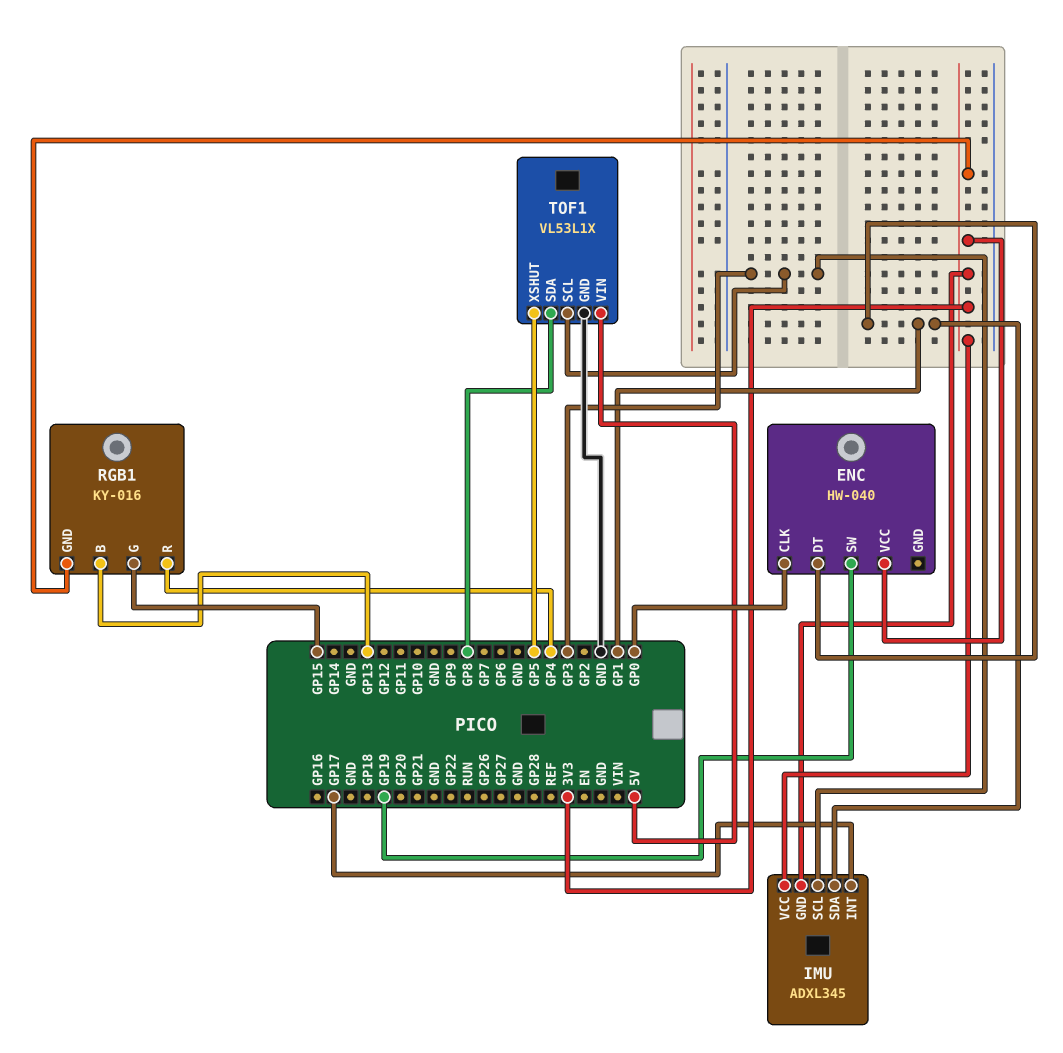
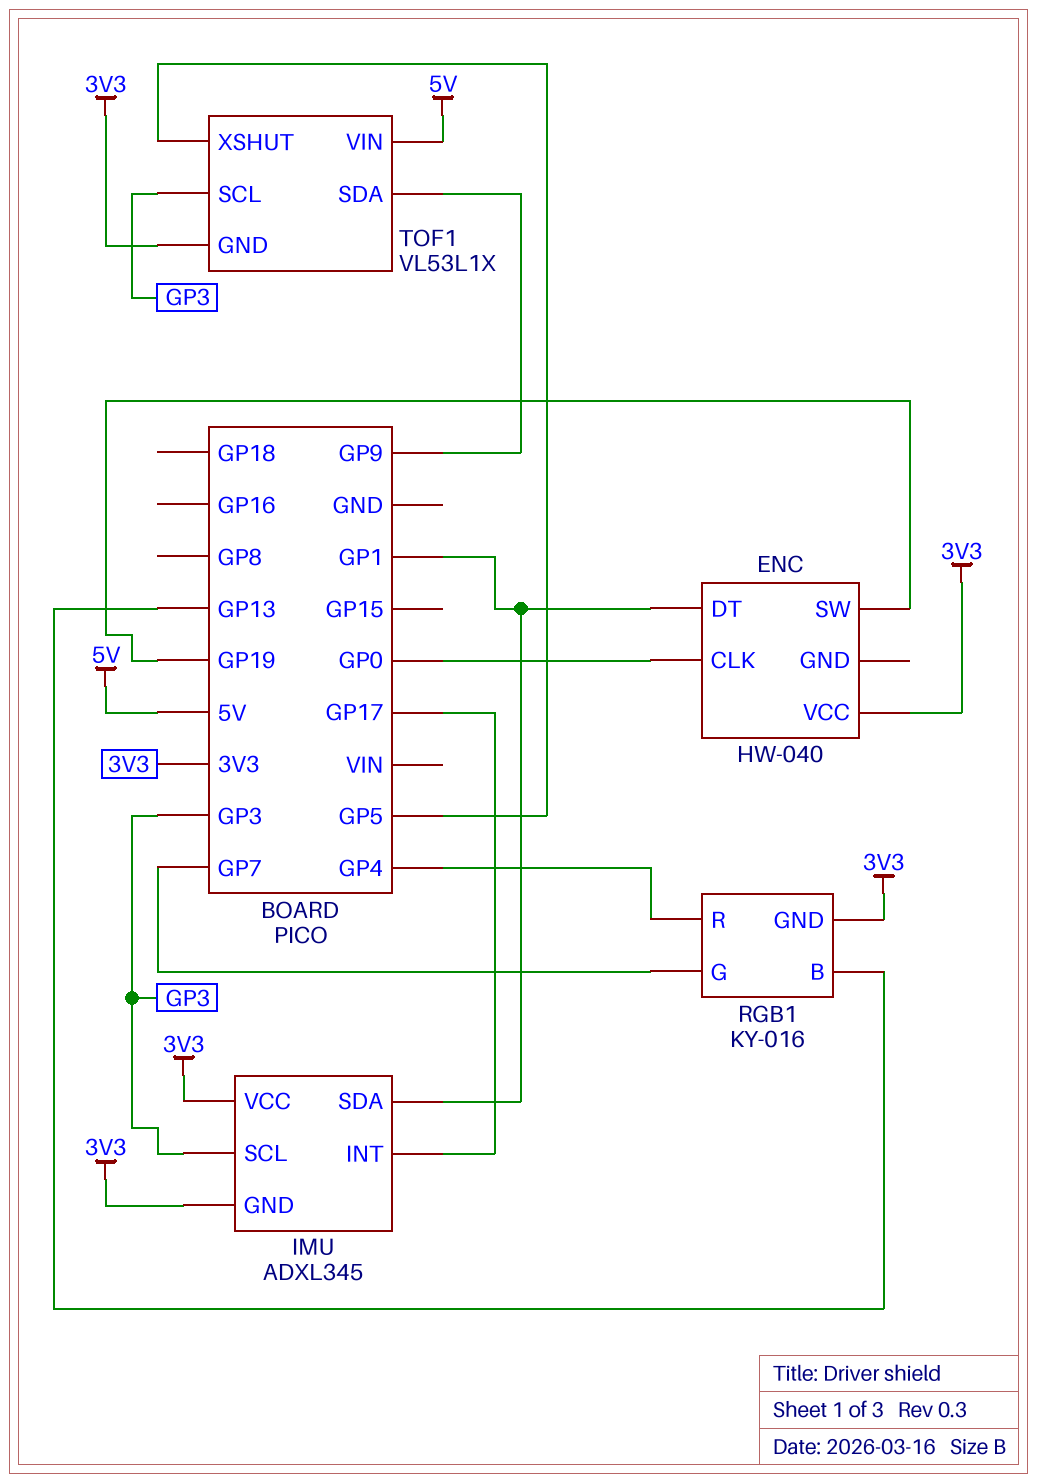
RGB1 pin G: GP15 -> GP7
TOF1 pin GND: GND -> 3V3
TOF1 pin SDA: GP8 -> GP9

